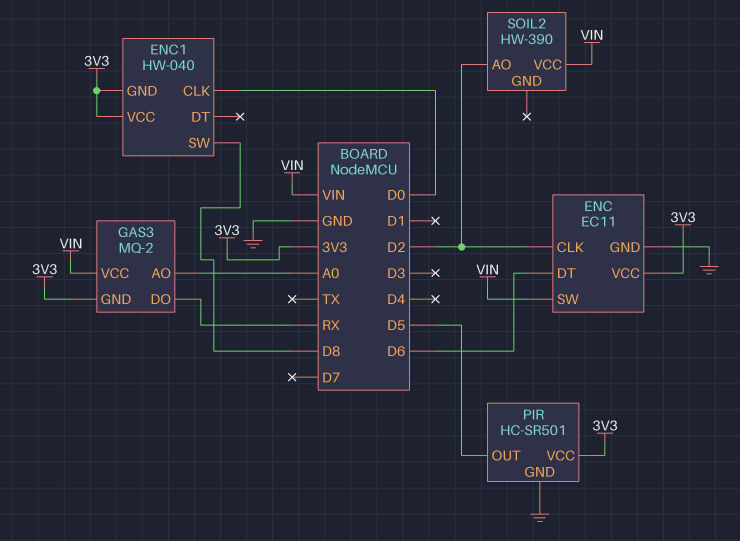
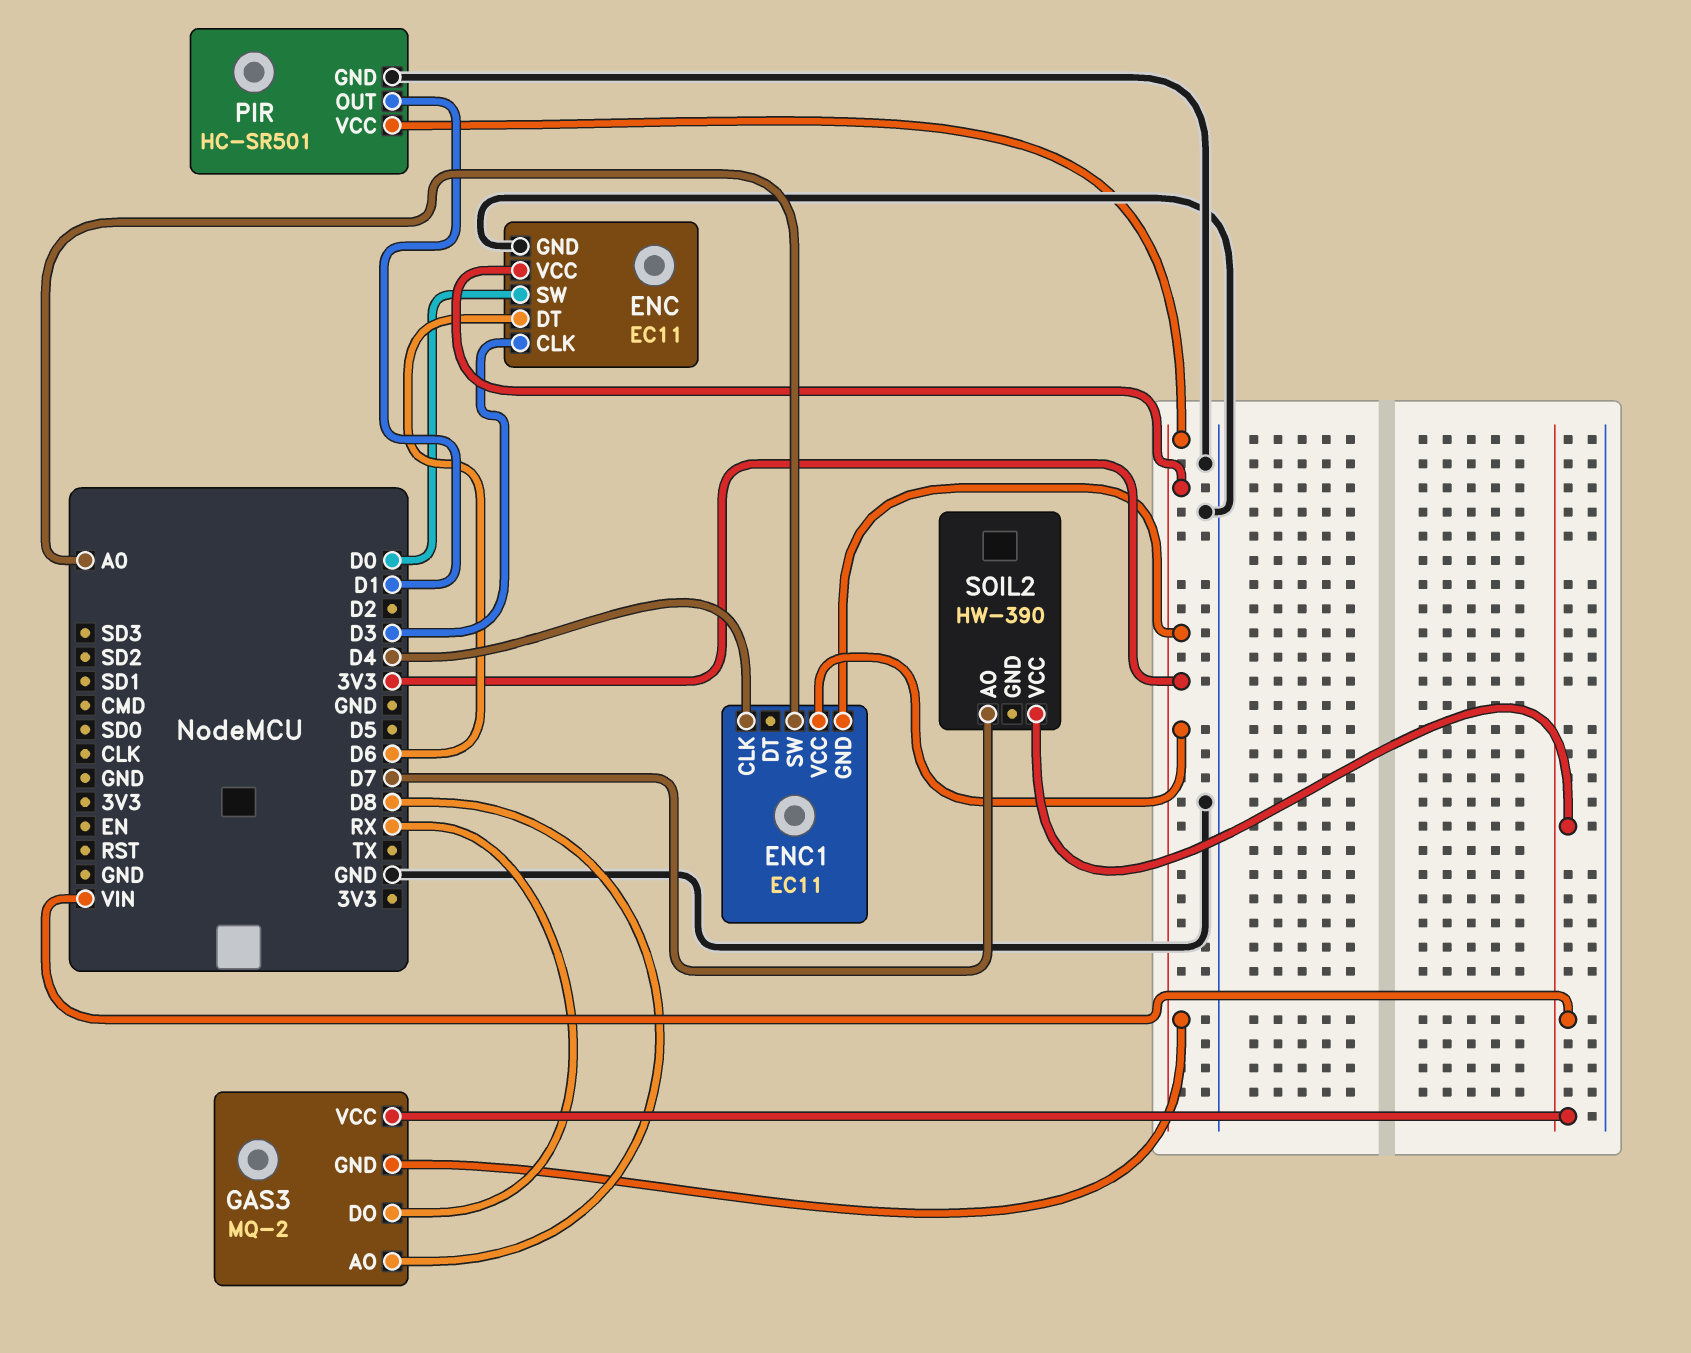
ENC pin CLK: D2 -> D3
ENC pin SW: VIN -> D0
ENC1: HW-040 -> EC11
ENC1 pin CLK: D0 -> D4
ENC1 pin SW: D8 -> A0
GAS3 pin AO: A0 -> D8
PIR pin OUT: D5 -> D1
SOIL2 pin AO: D2 -> D7

